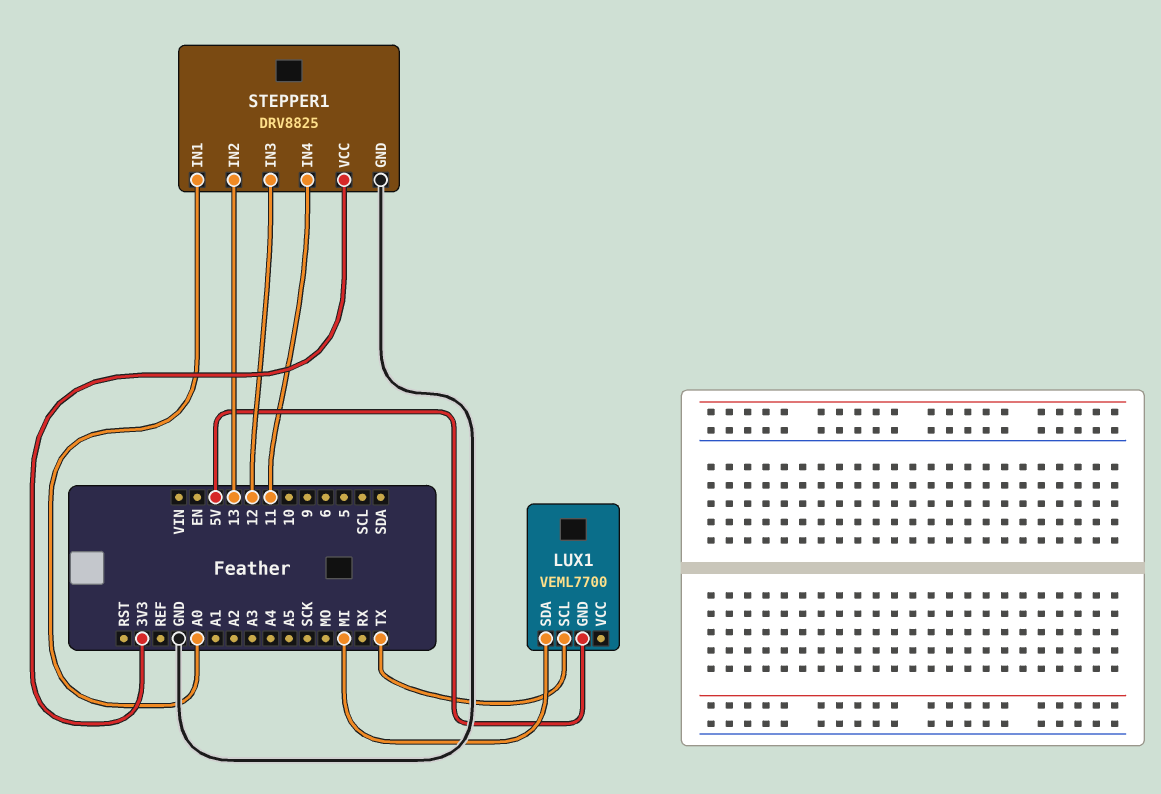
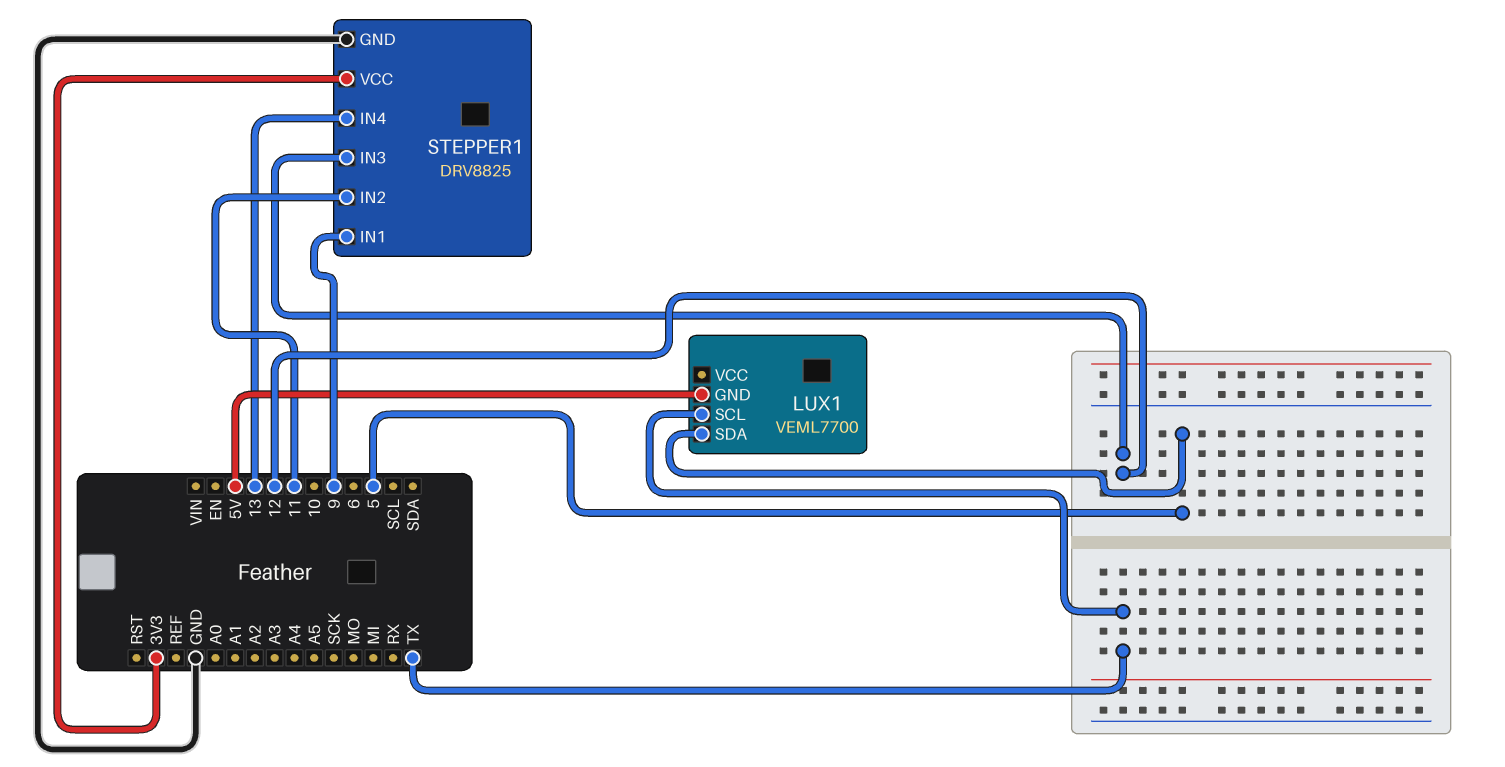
LUX1 pin SDA: MI -> 5
STEPPER1 pin IN1: A0 -> 9
STEPPER1 pin IN2: 13 -> 11
STEPPER1 pin IN4: 11 -> 13

